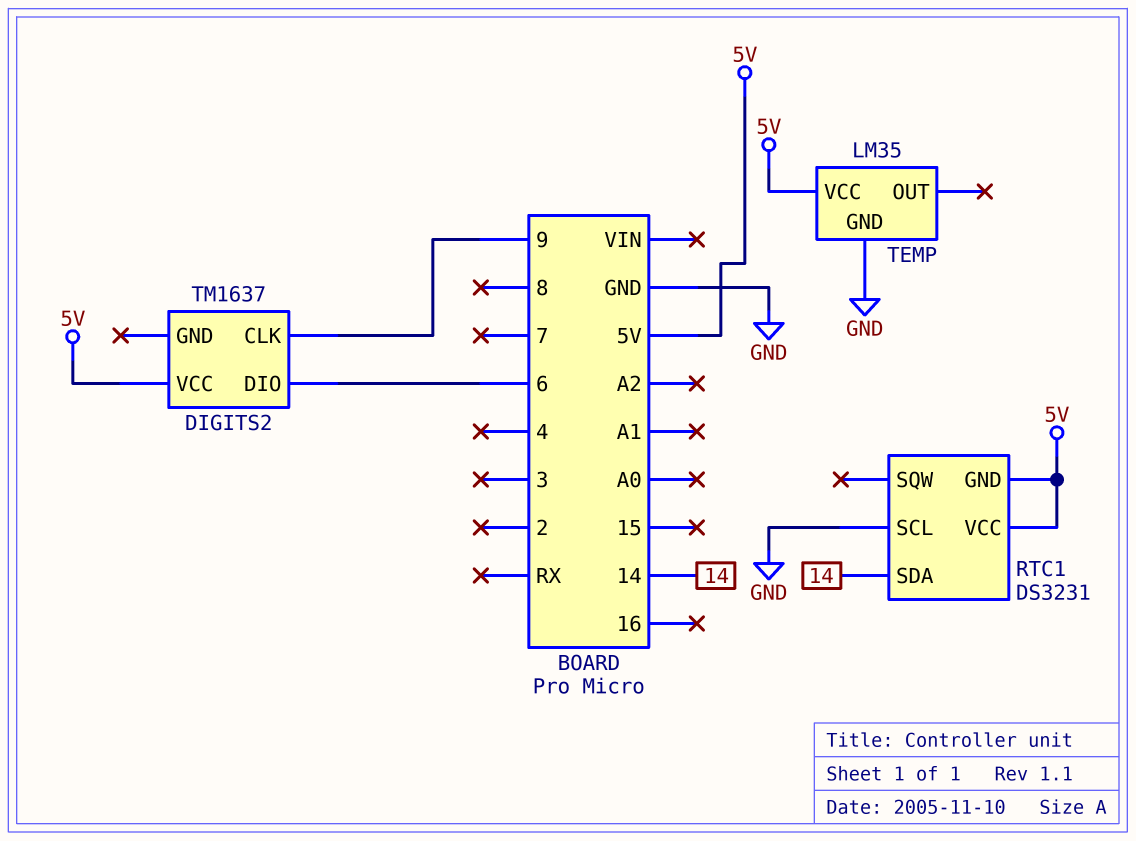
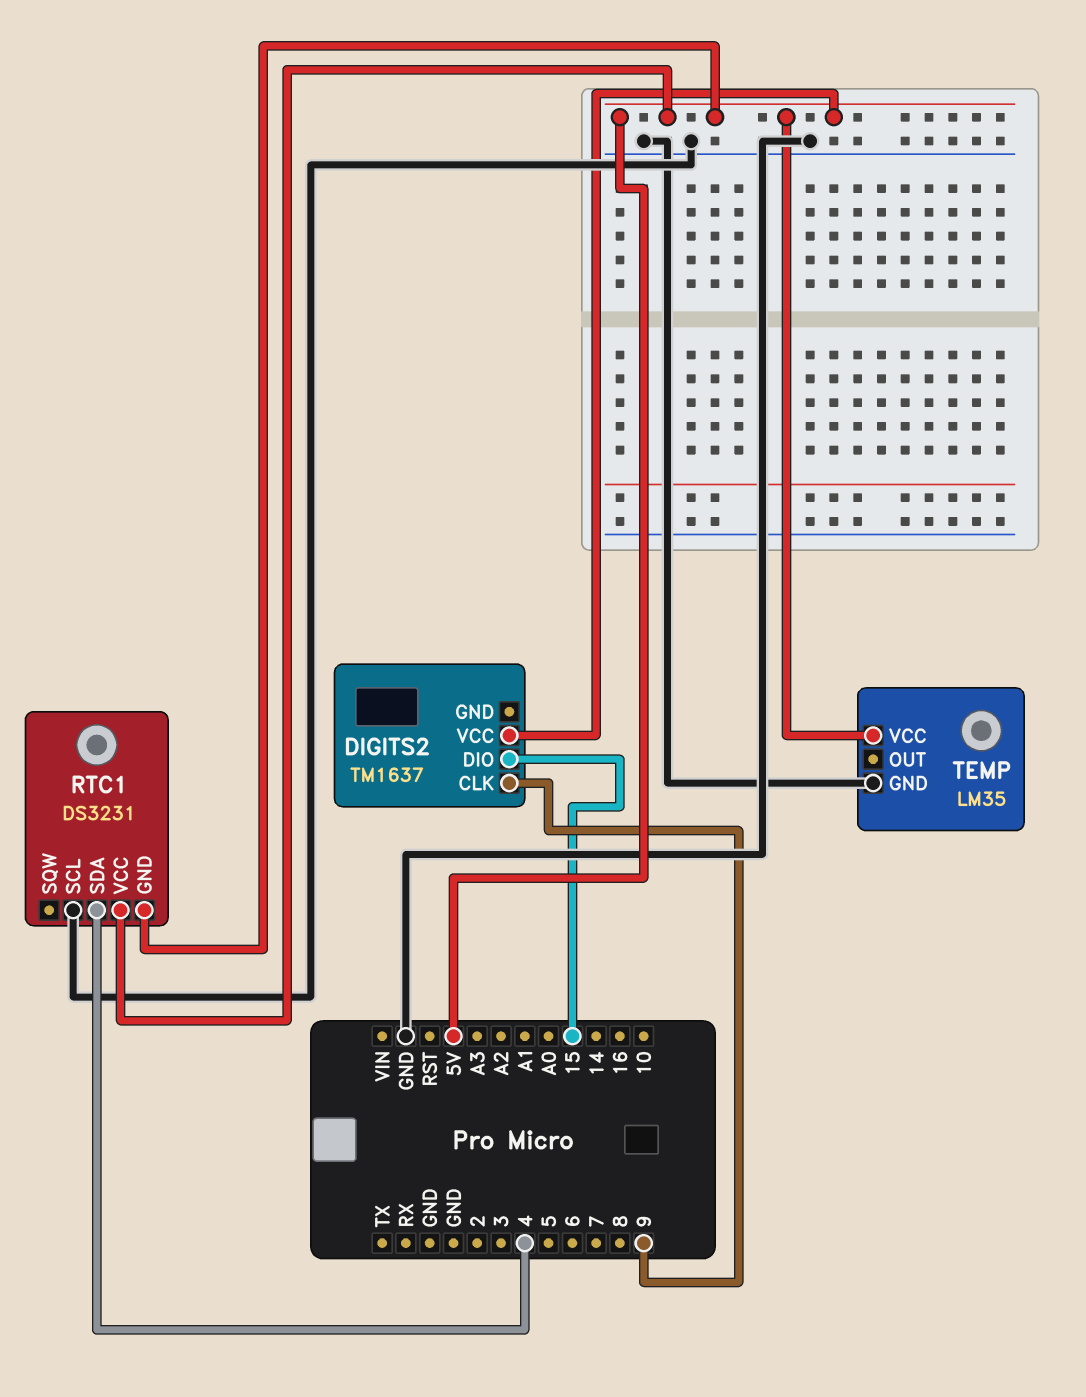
DIGITS2 pin DIO: 6 -> 15
RTC1 pin SDA: 14 -> 4

